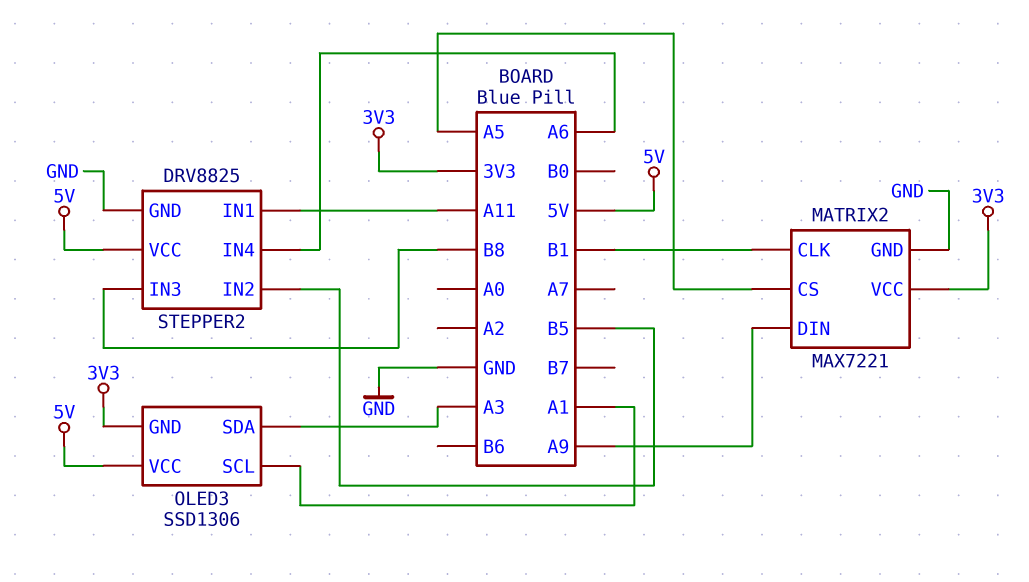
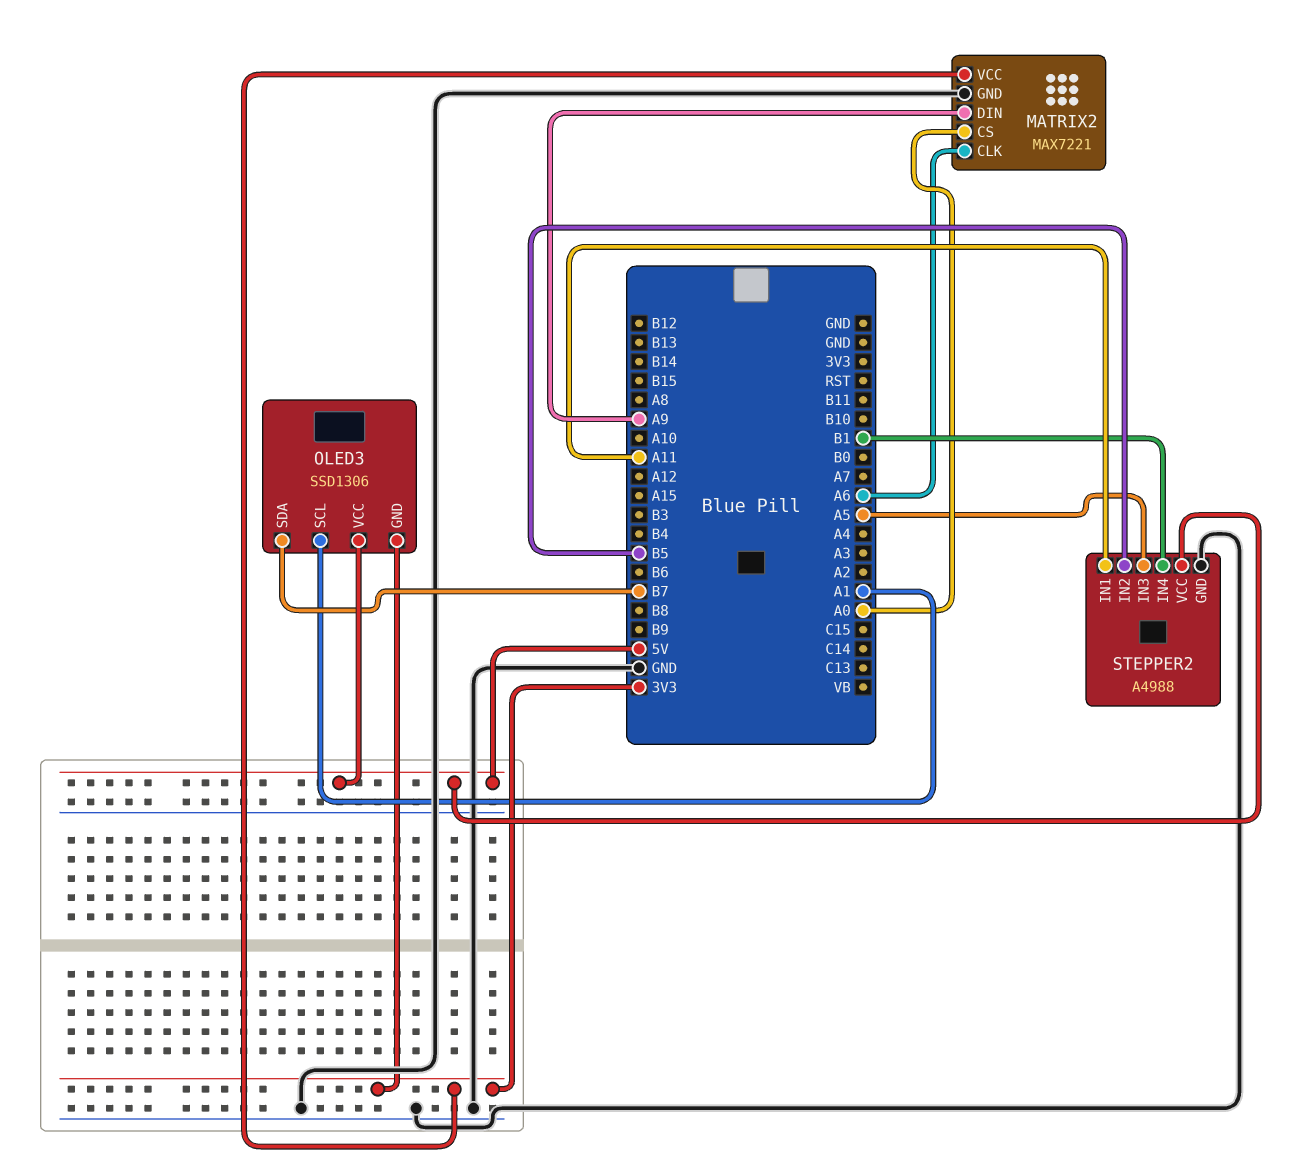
MATRIX2 pin CLK: B1 -> A6
MATRIX2 pin CS: A5 -> A0
OLED3 pin SDA: A3 -> B7
STEPPER2: DRV8825 -> A4988
STEPPER2 pin IN3: B8 -> A5
STEPPER2 pin IN4: A6 -> B1

